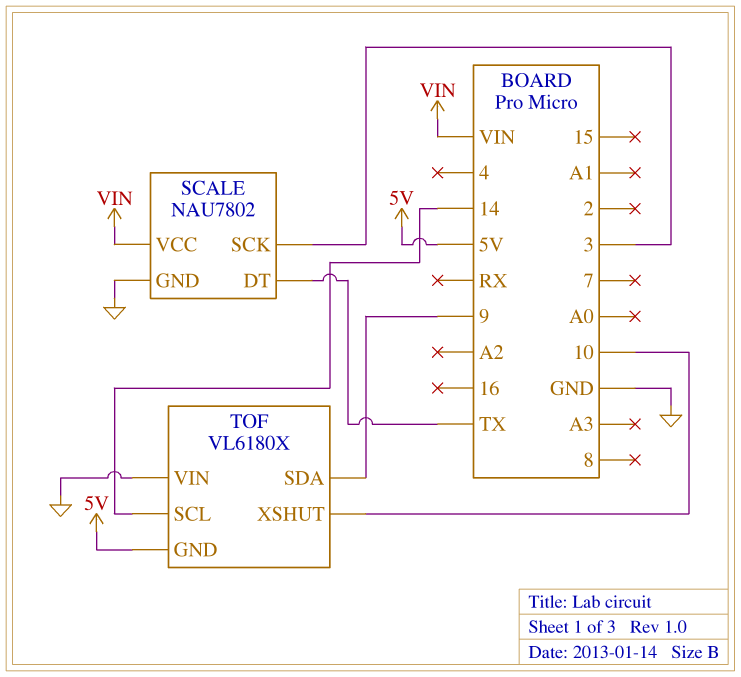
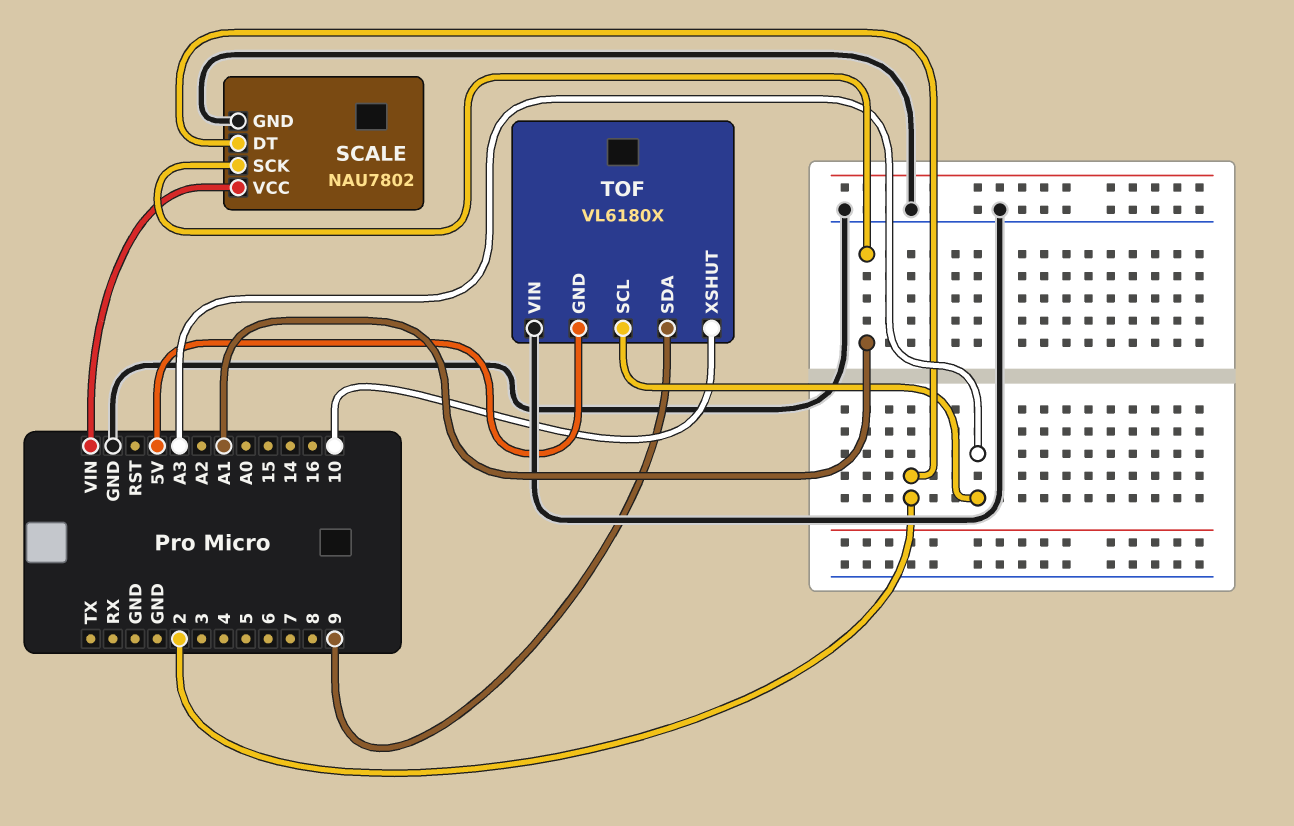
SCALE pin DT: TX -> 2
SCALE pin SCK: 3 -> A1
TOF pin SCL: 14 -> A3

